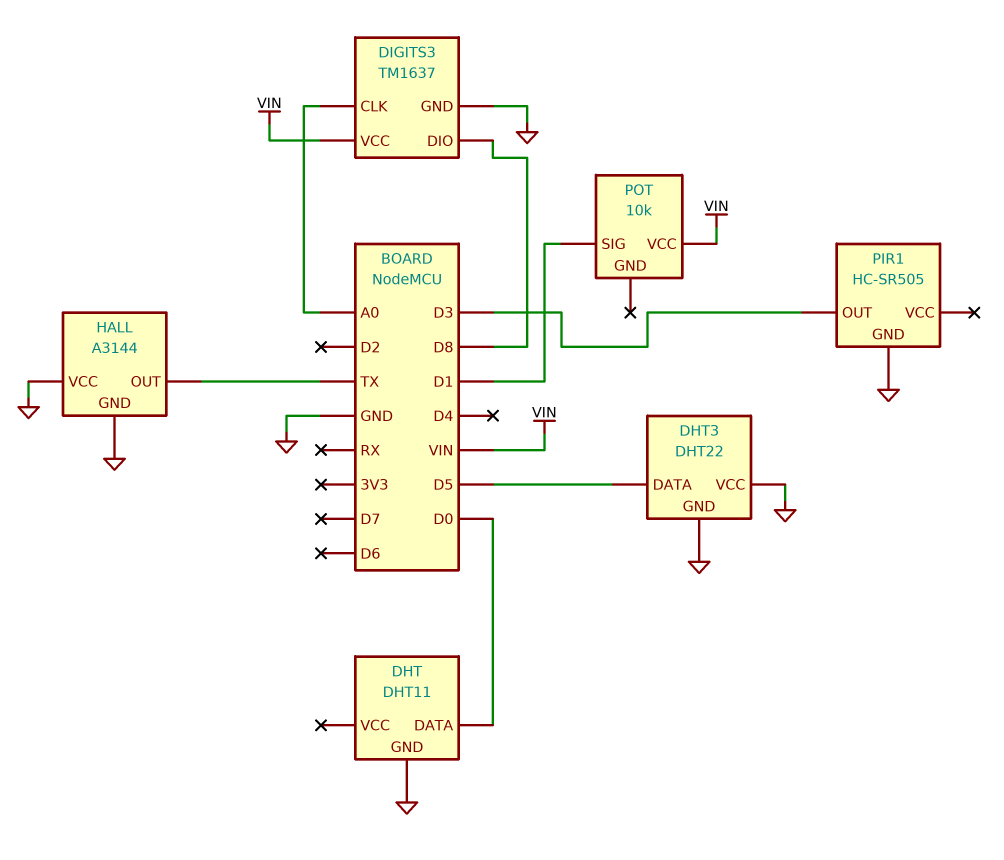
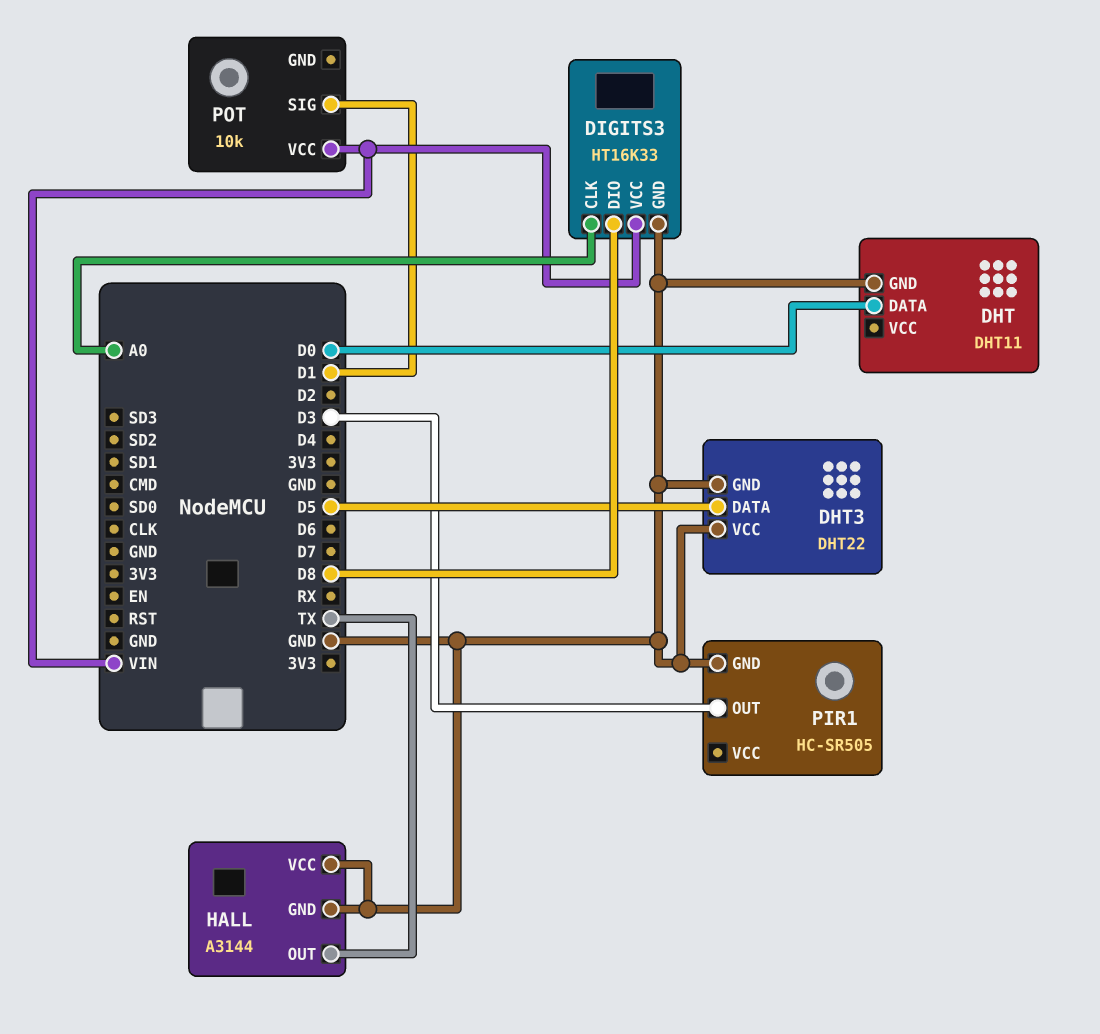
DIGITS3: TM1637 -> HT16K33

